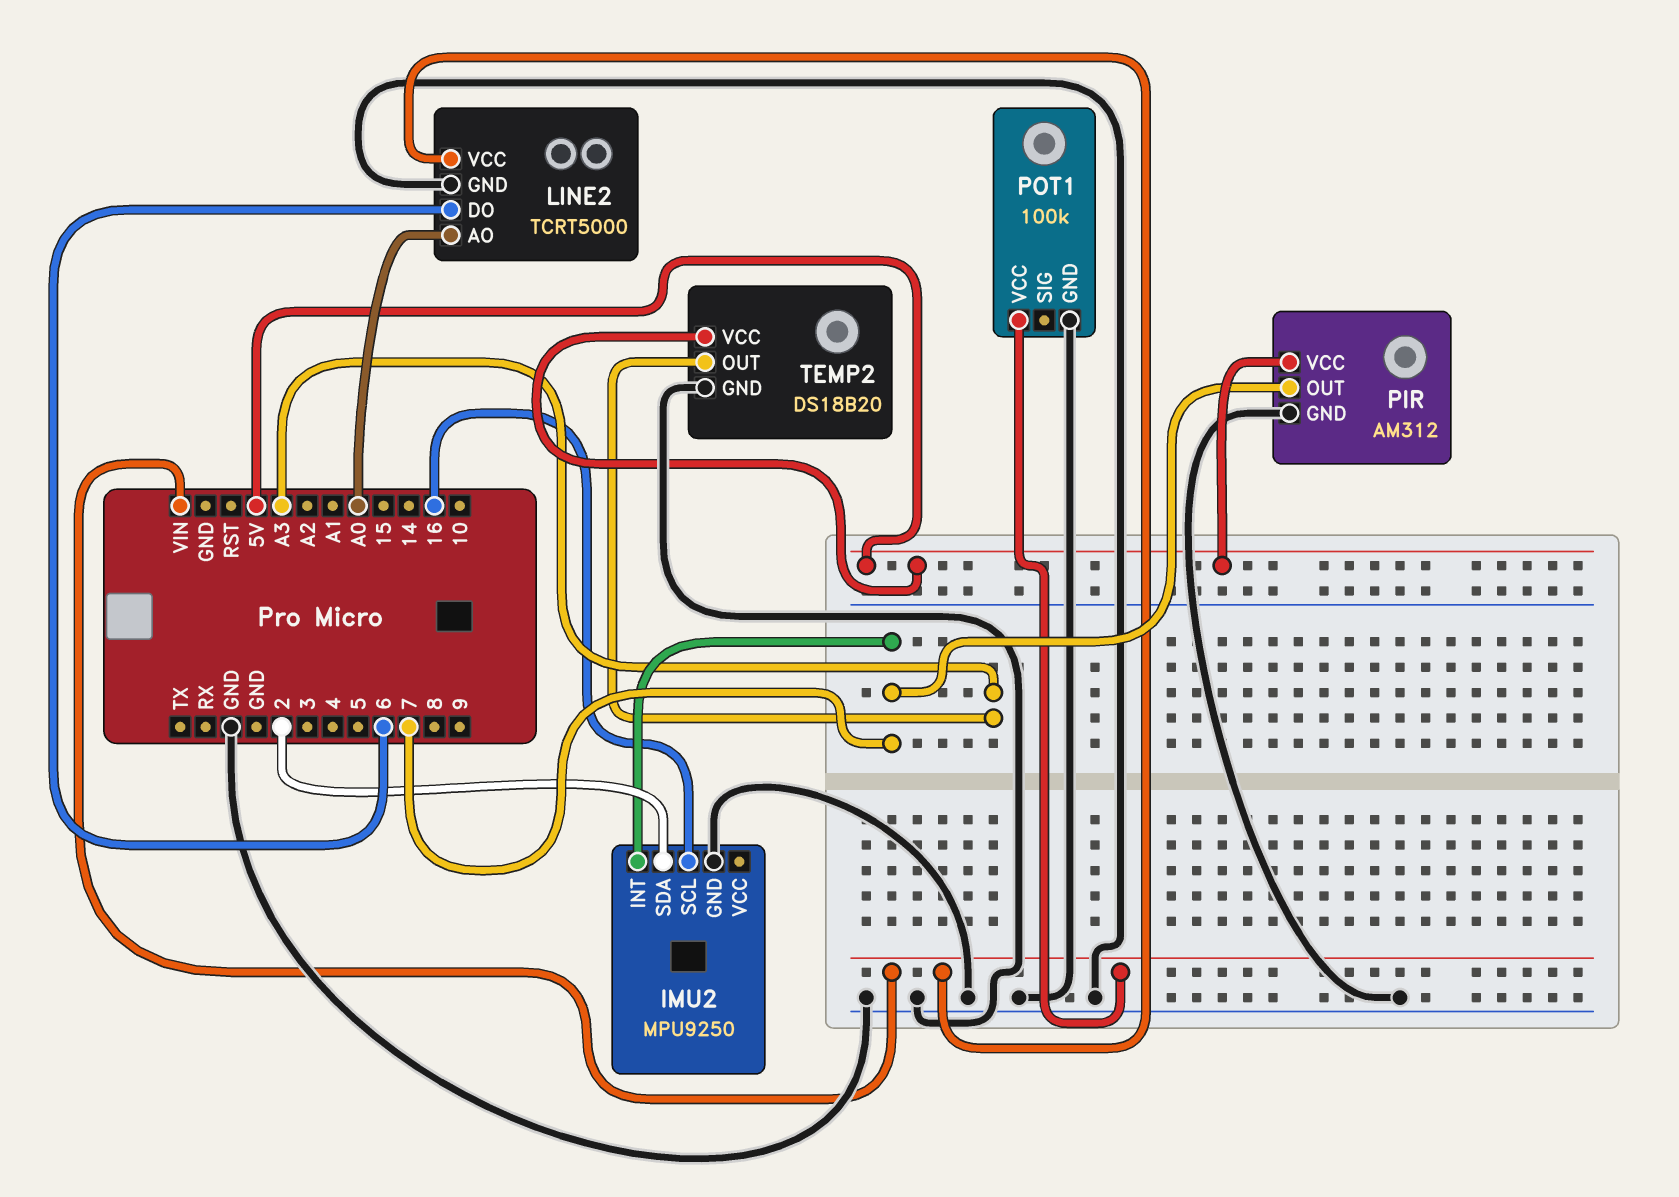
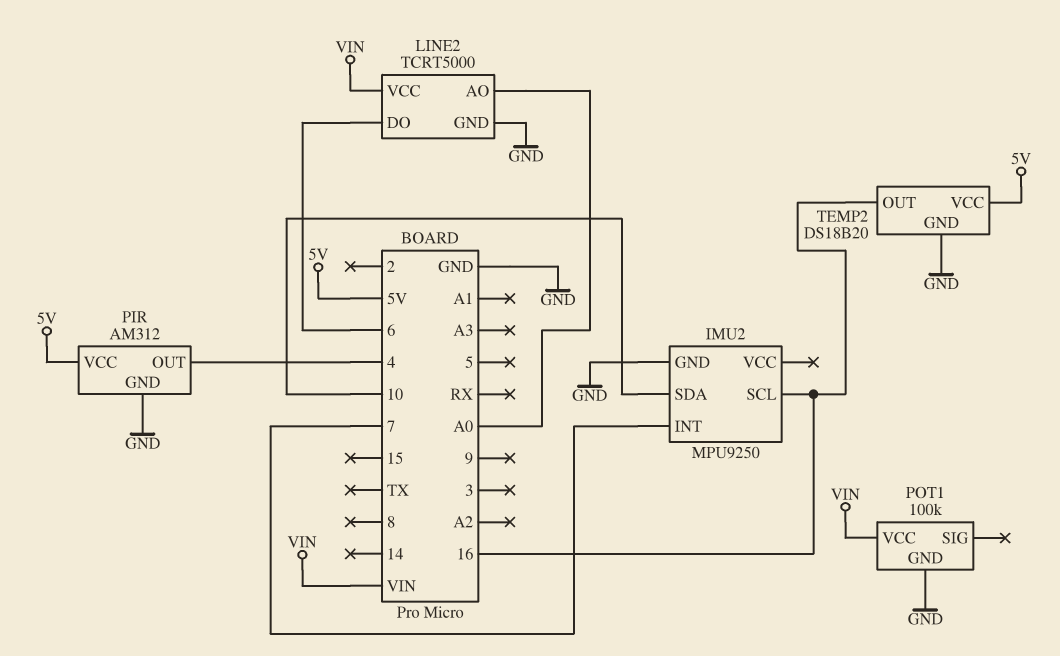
IMU2 pin SDA: 2 -> 10
PIR pin OUT: 7 -> 4
TEMP2 pin OUT: A3 -> 16

